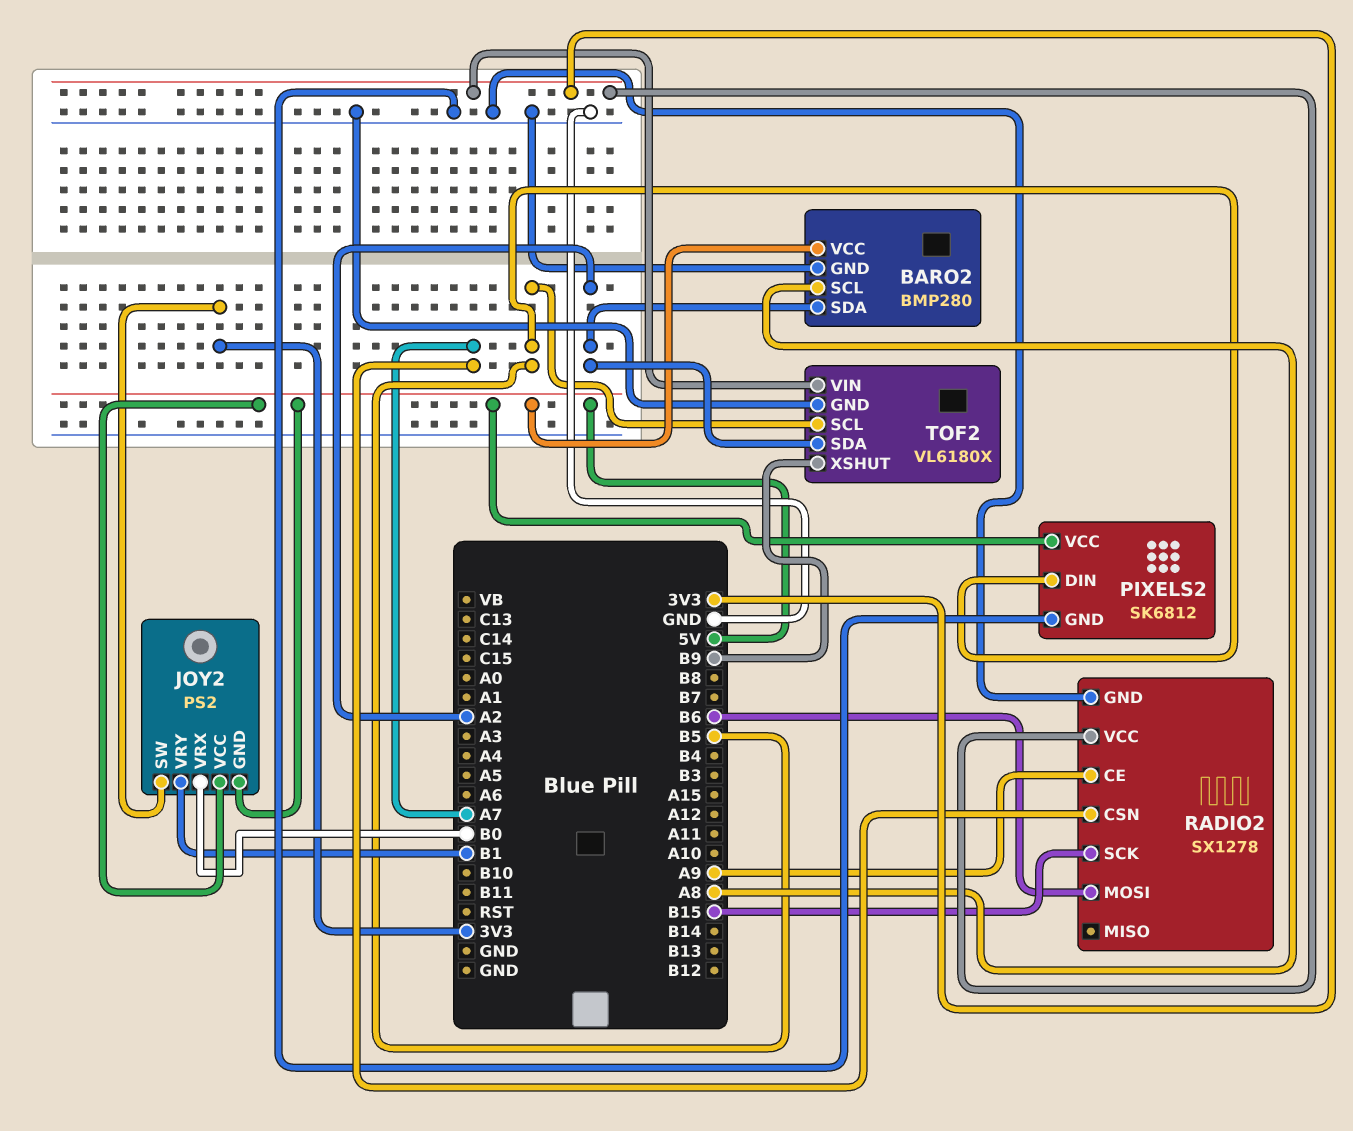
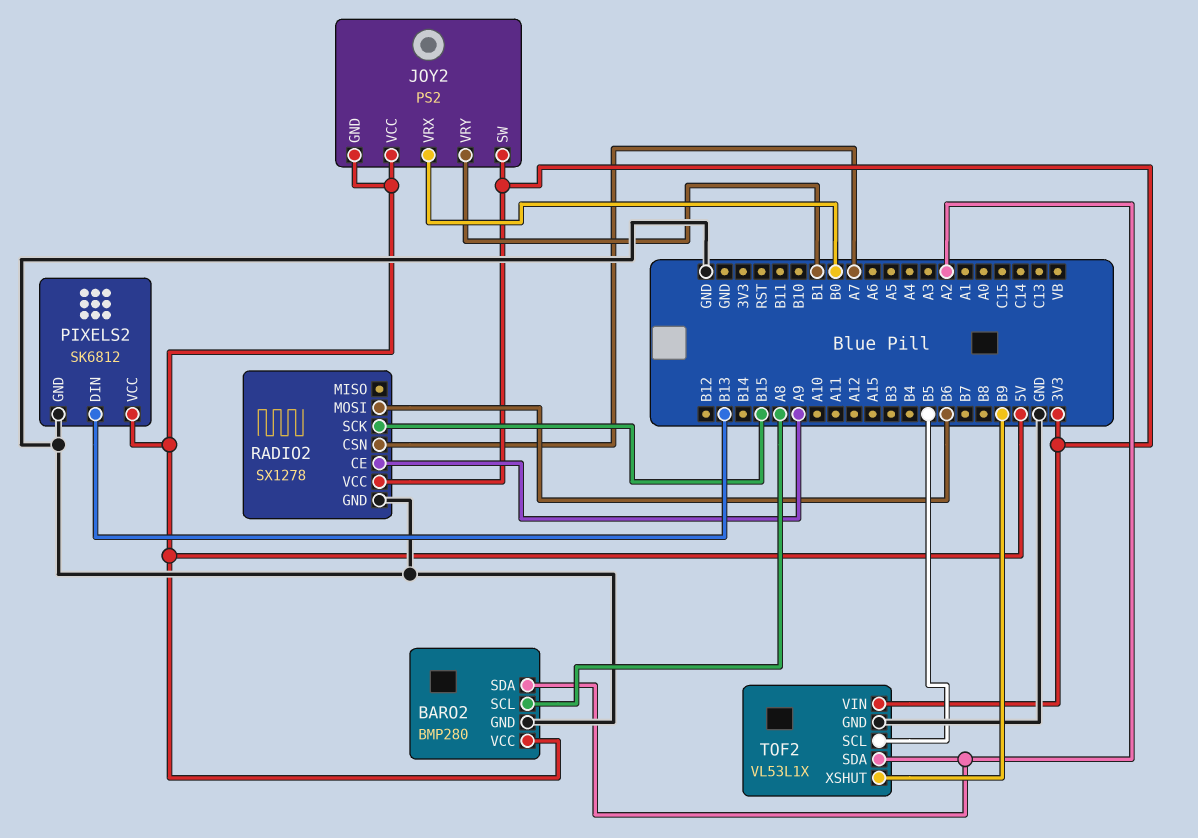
PIXELS2 pin DIN: B5 -> B13
TOF2: VL6180X -> VL53L1X

